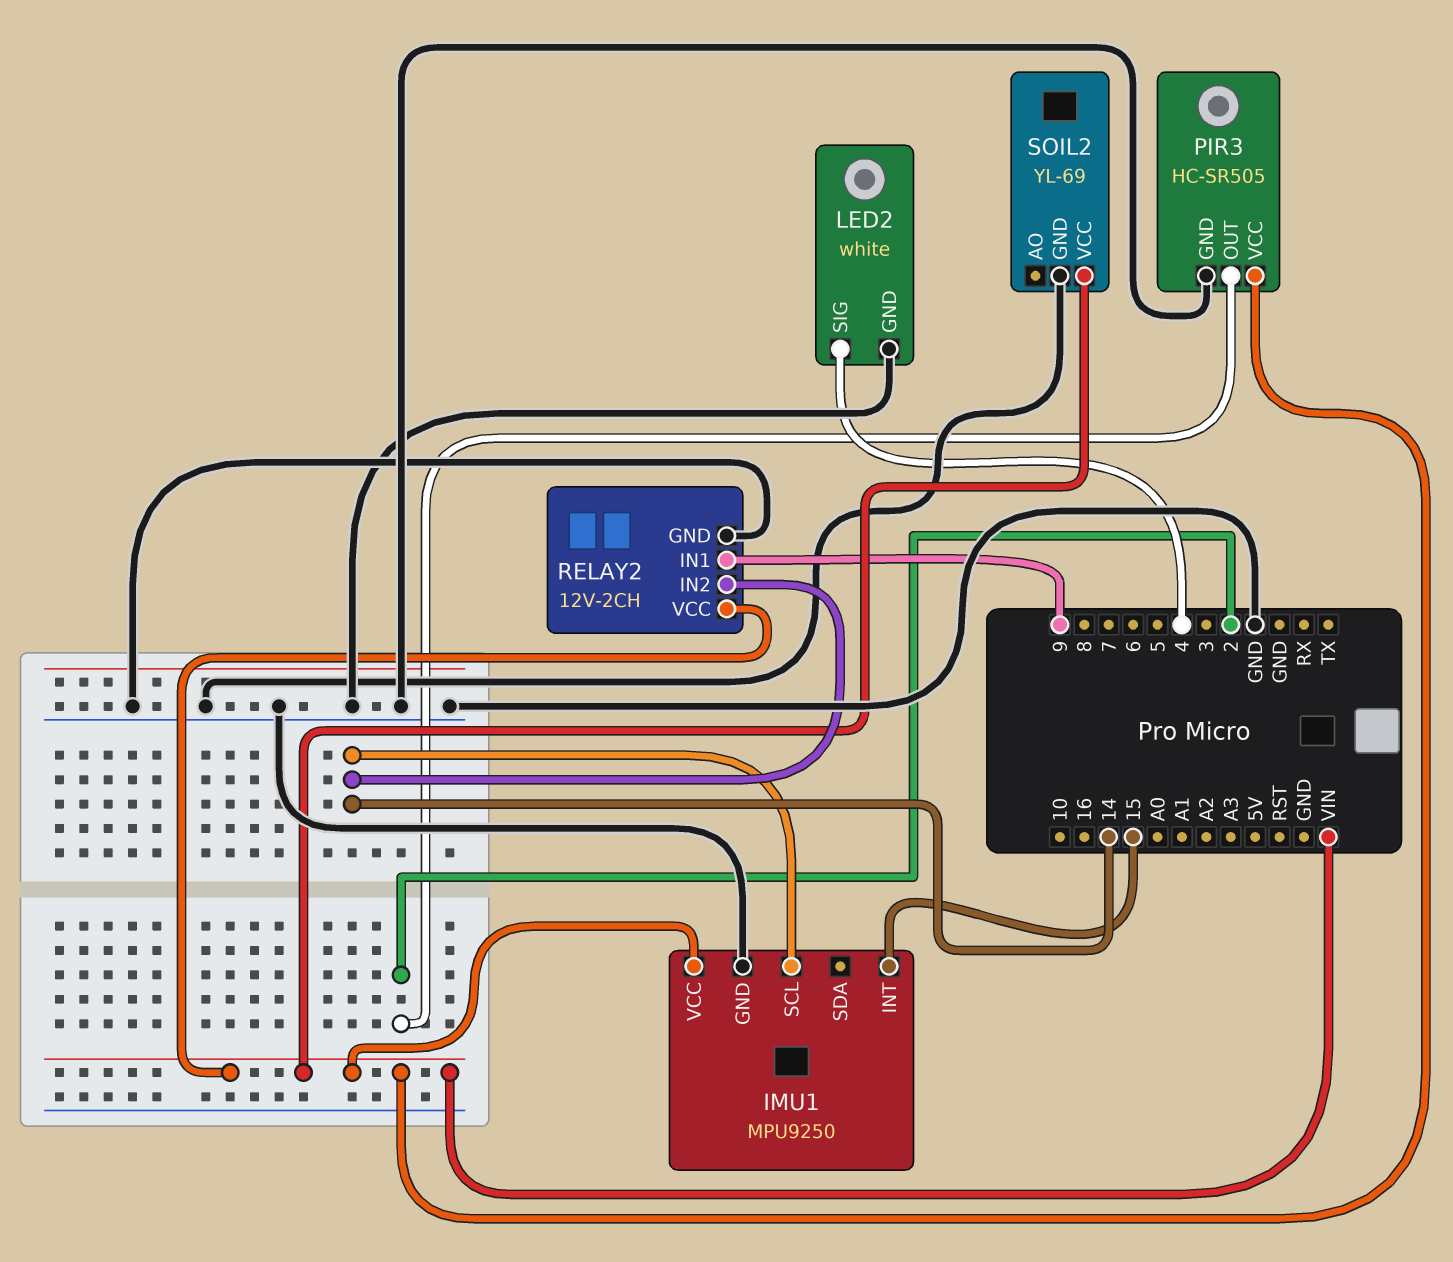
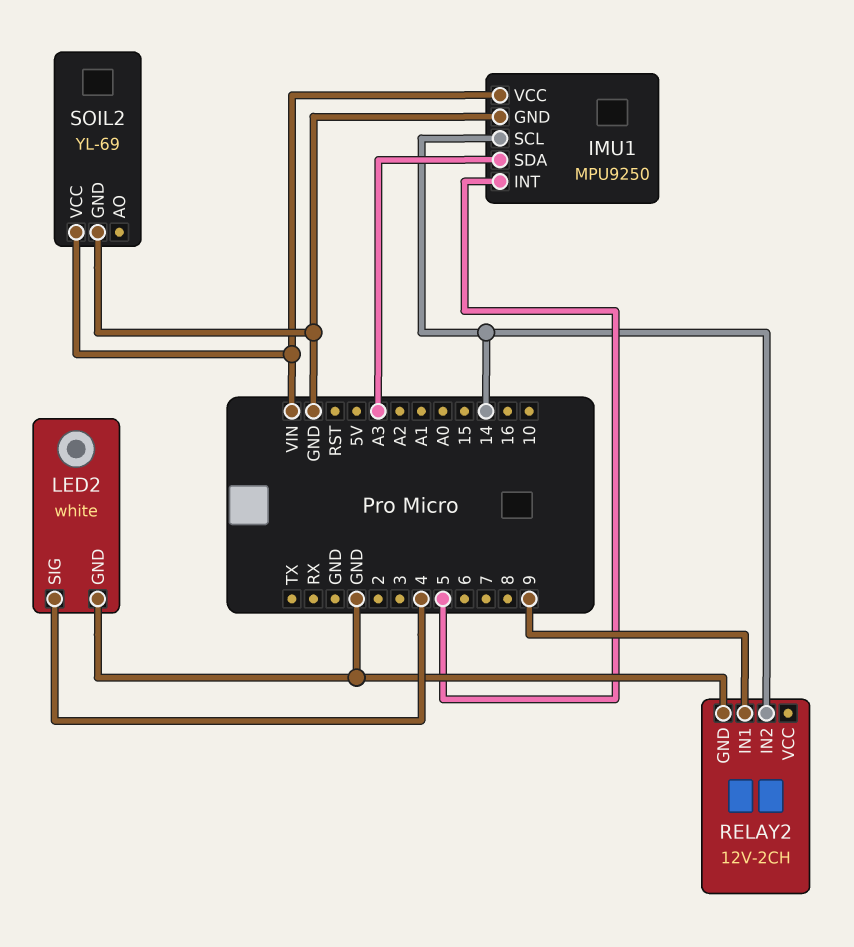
IMU1 pin INT: 15 -> 5
IMU1 pin SDA: none -> A3
PIR3: HC-SR505 -> none
PIR3 pin GND: GND -> none
PIR3 pin OUT: 2 -> none
PIR3 pin VCC: VIN -> none
RELAY2 pin VCC: VIN -> none

